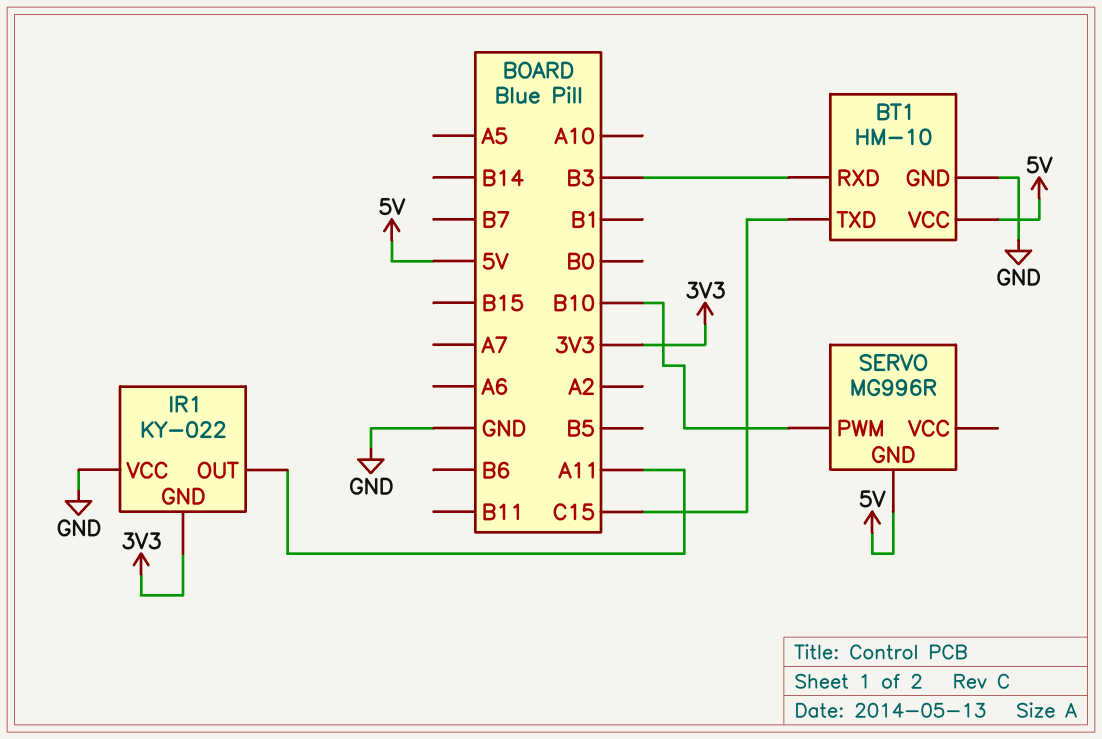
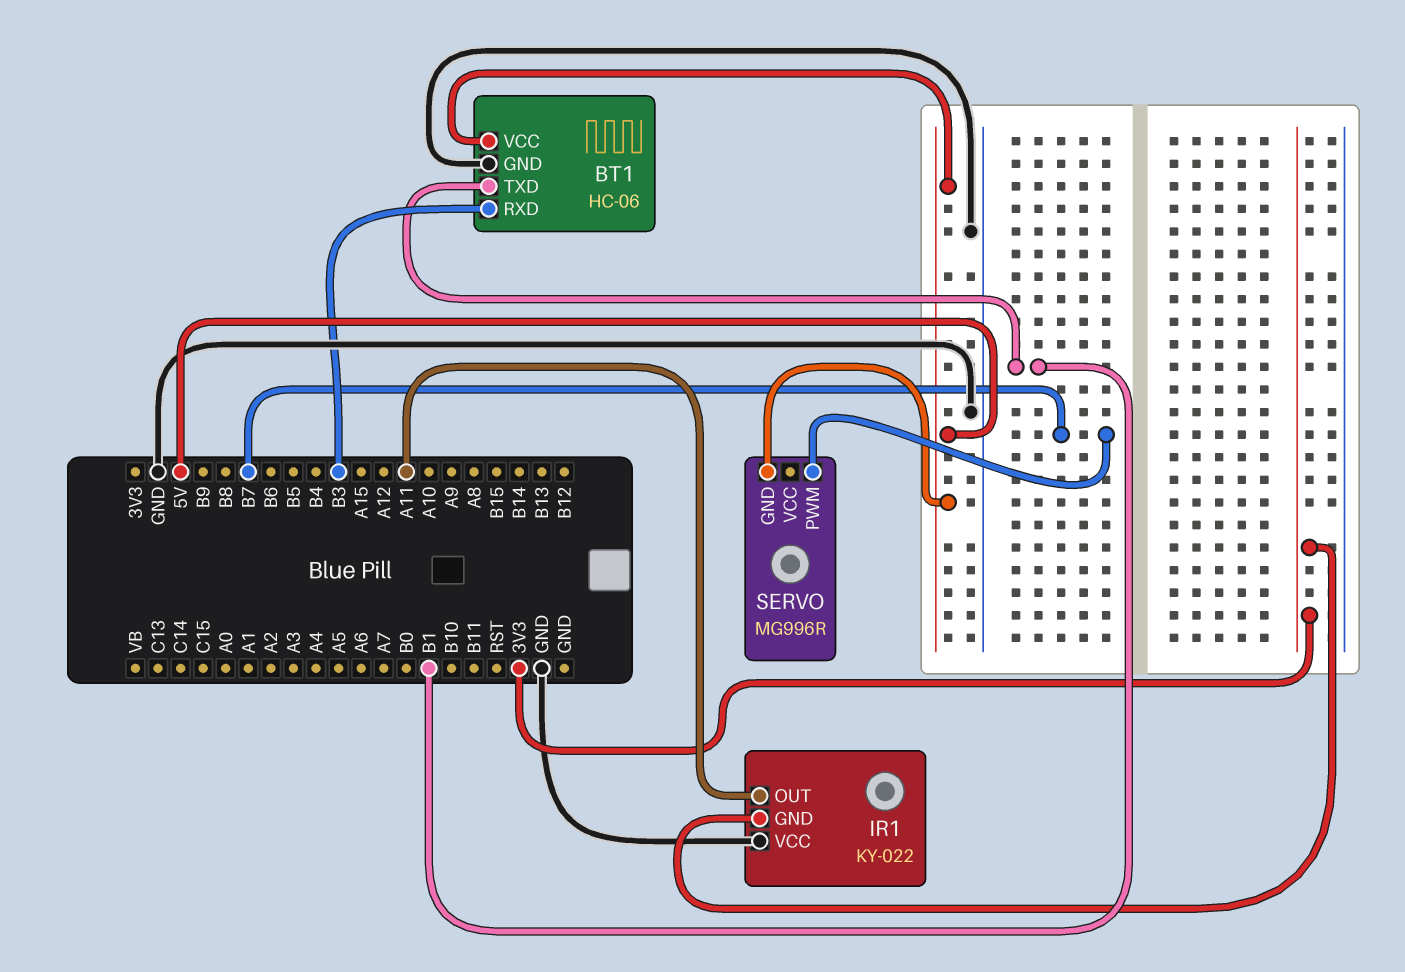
BT1: HM-10 -> HC-06
BT1 pin TXD: C15 -> B1
SERVO pin PWM: B10 -> B7

